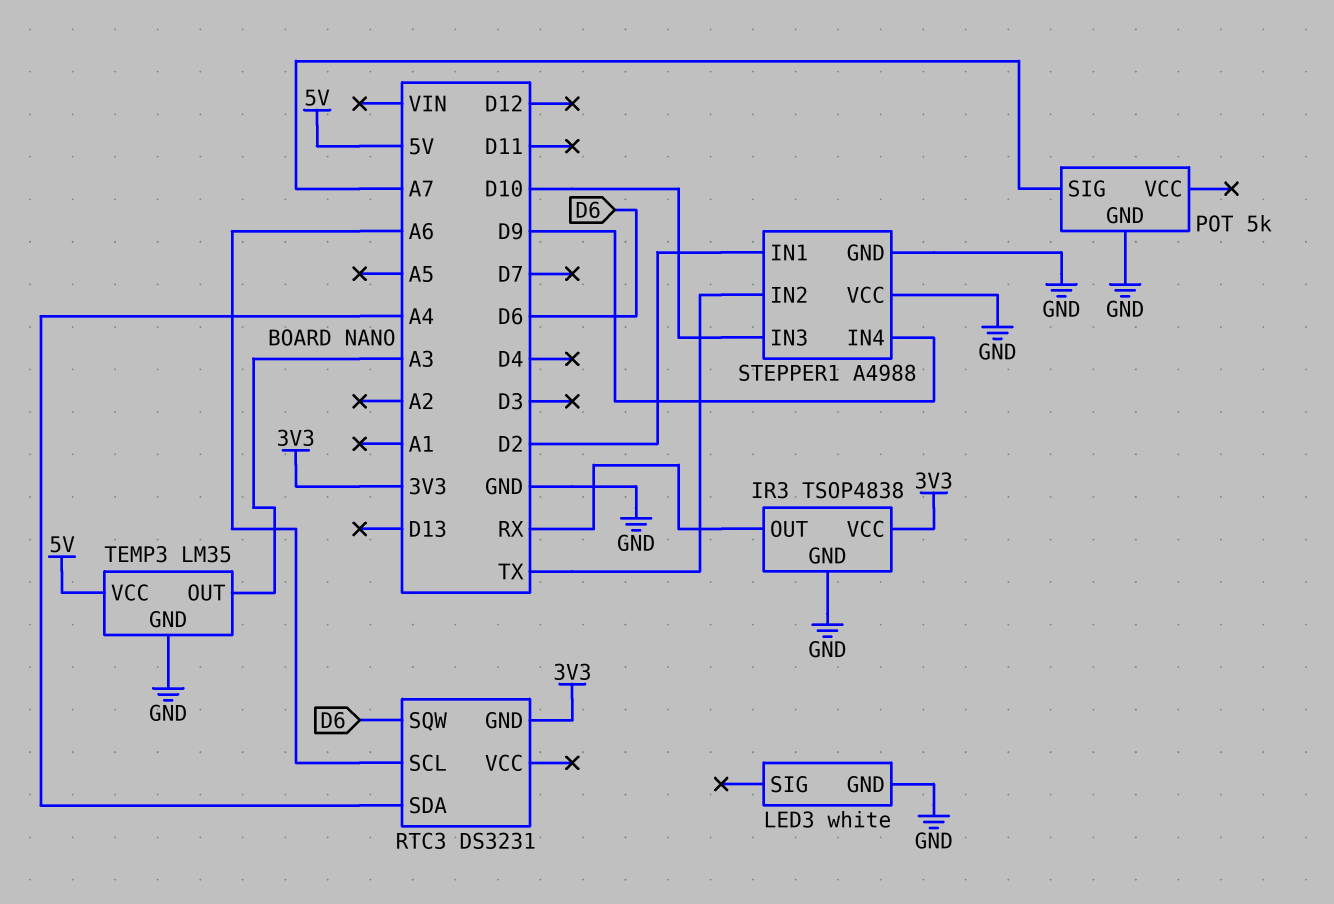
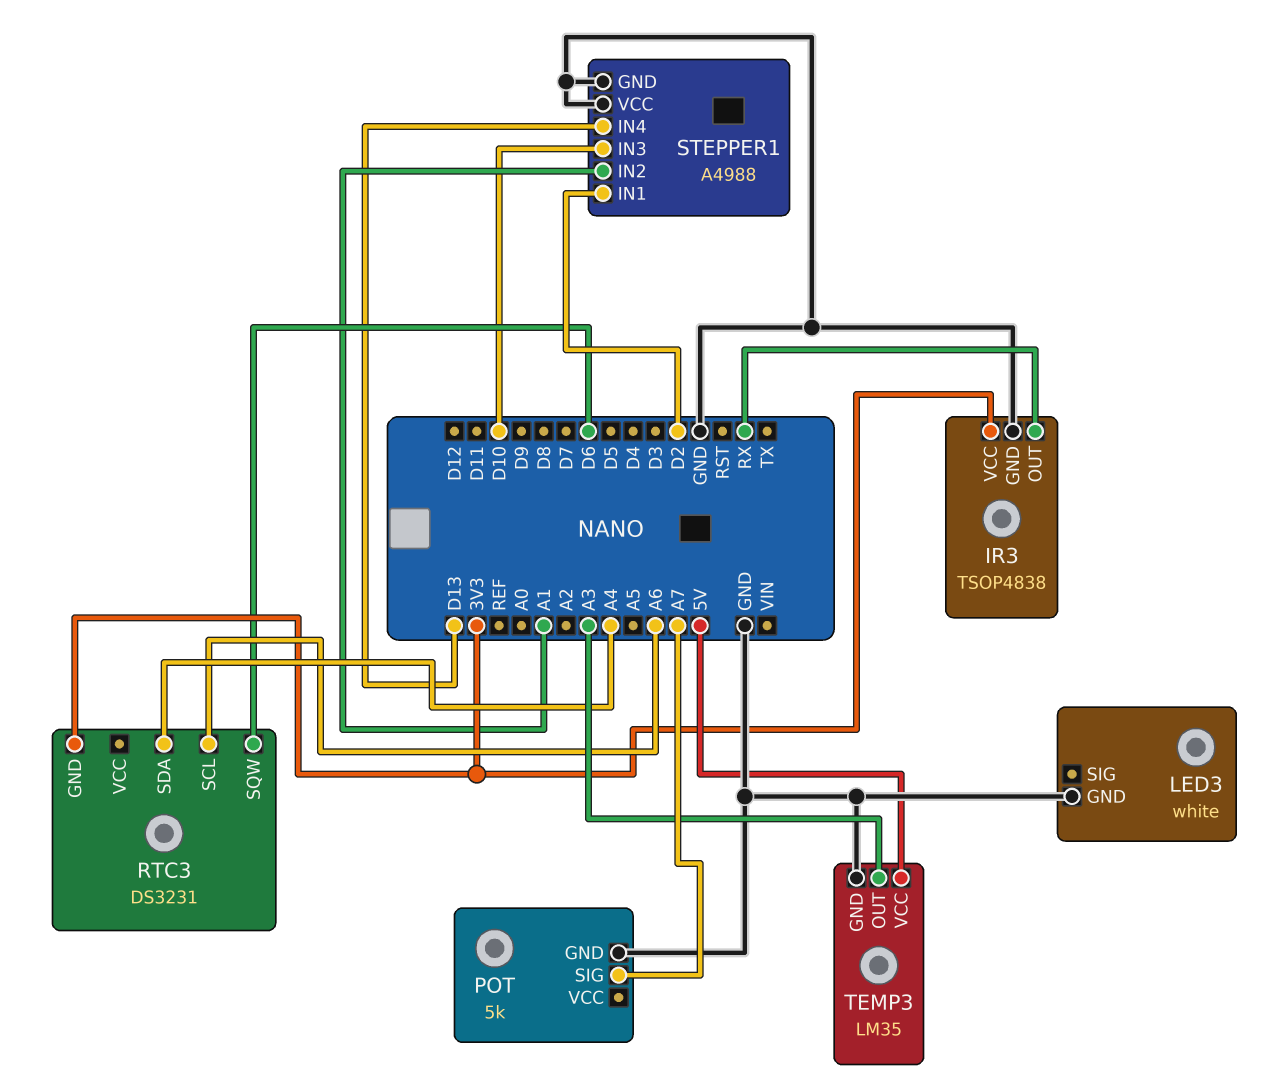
STEPPER1 pin IN2: TX -> A1
STEPPER1 pin IN4: D9 -> D13

